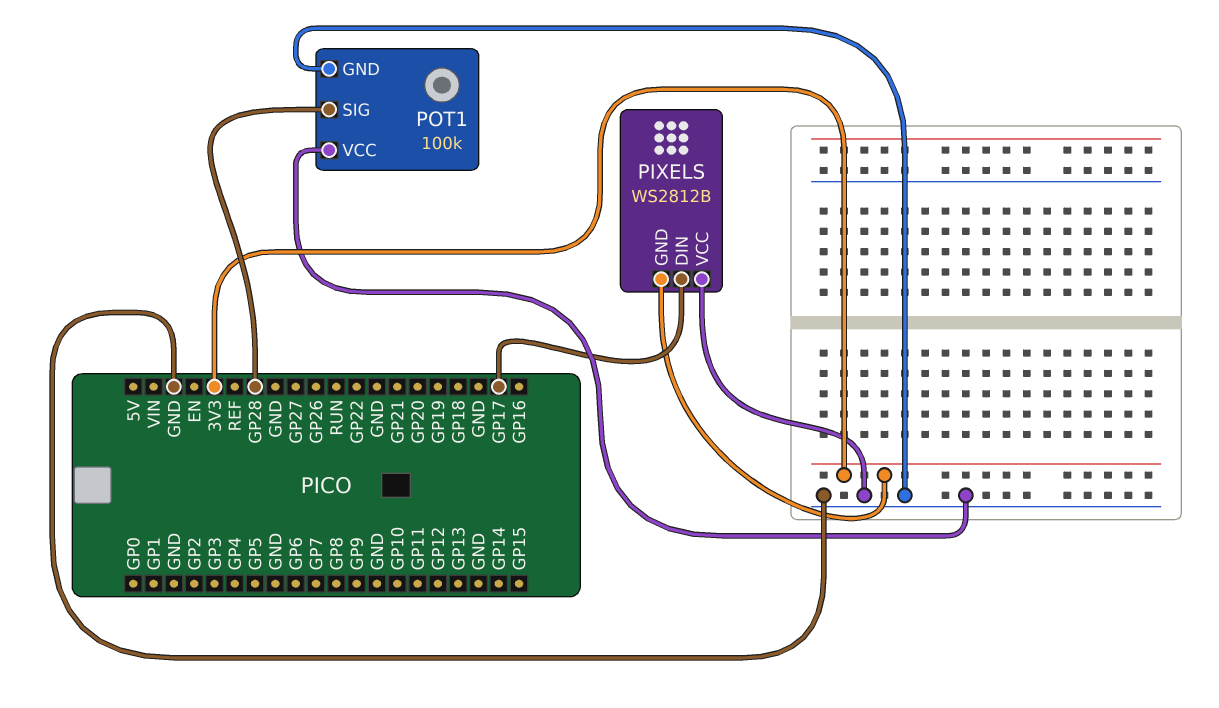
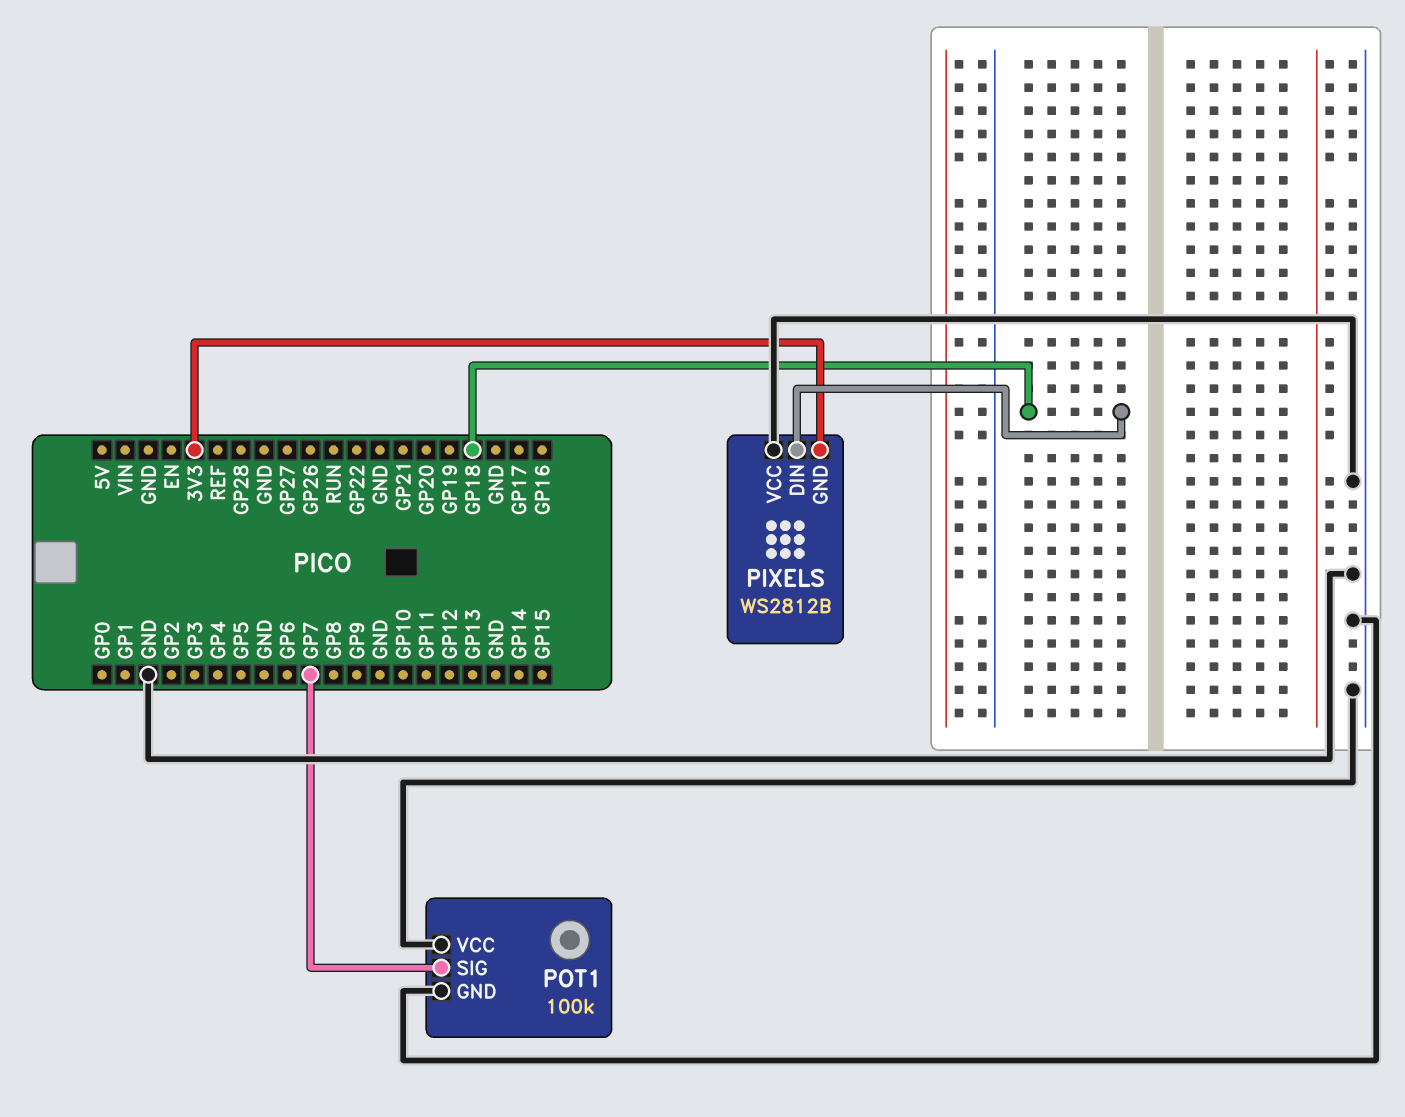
PIXELS pin DIN: GP17 -> GP18
POT1 pin SIG: GP28 -> GP7

